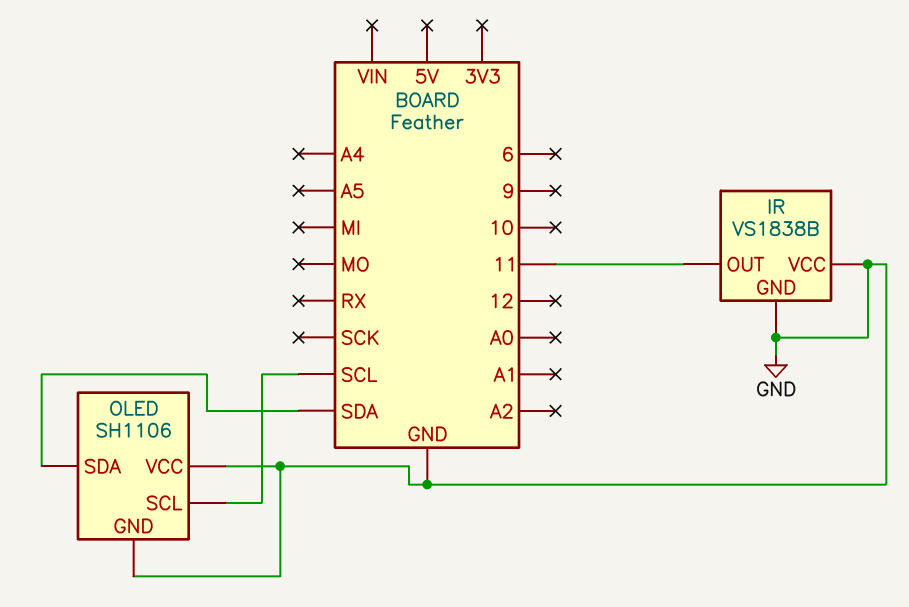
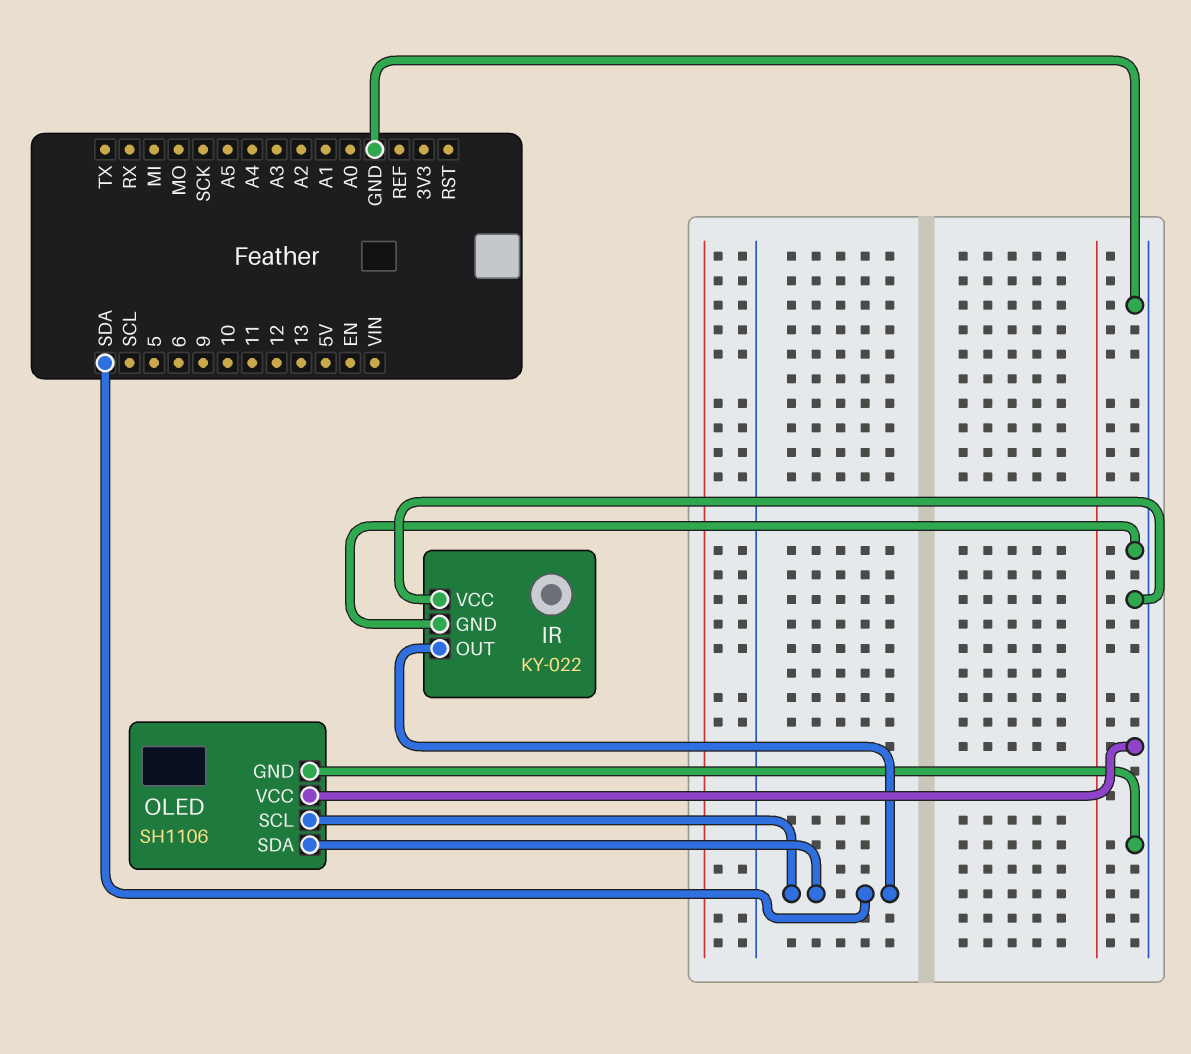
IR: VS1838B -> KY-022
IR pin OUT: 11 -> SDA
OLED pin SCL: SCL -> SDA

